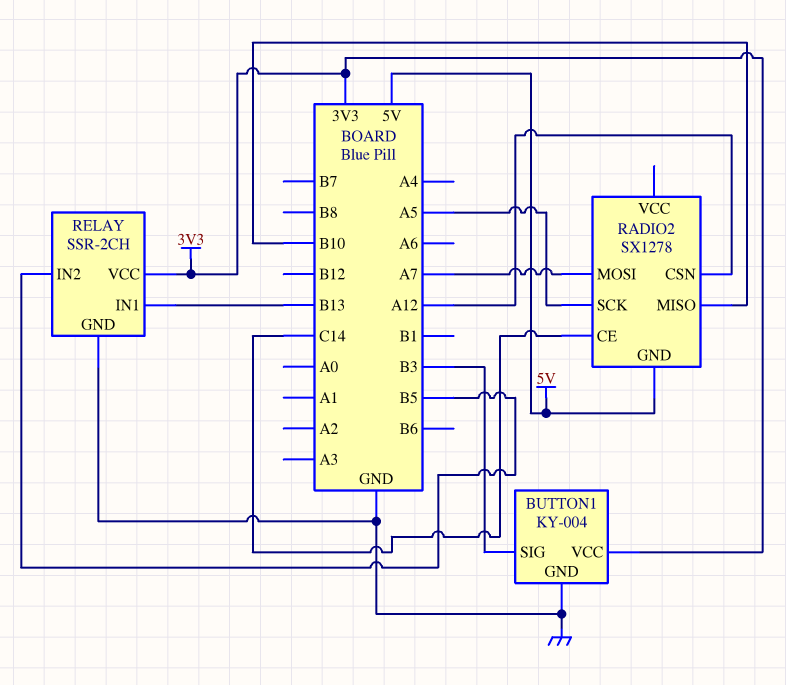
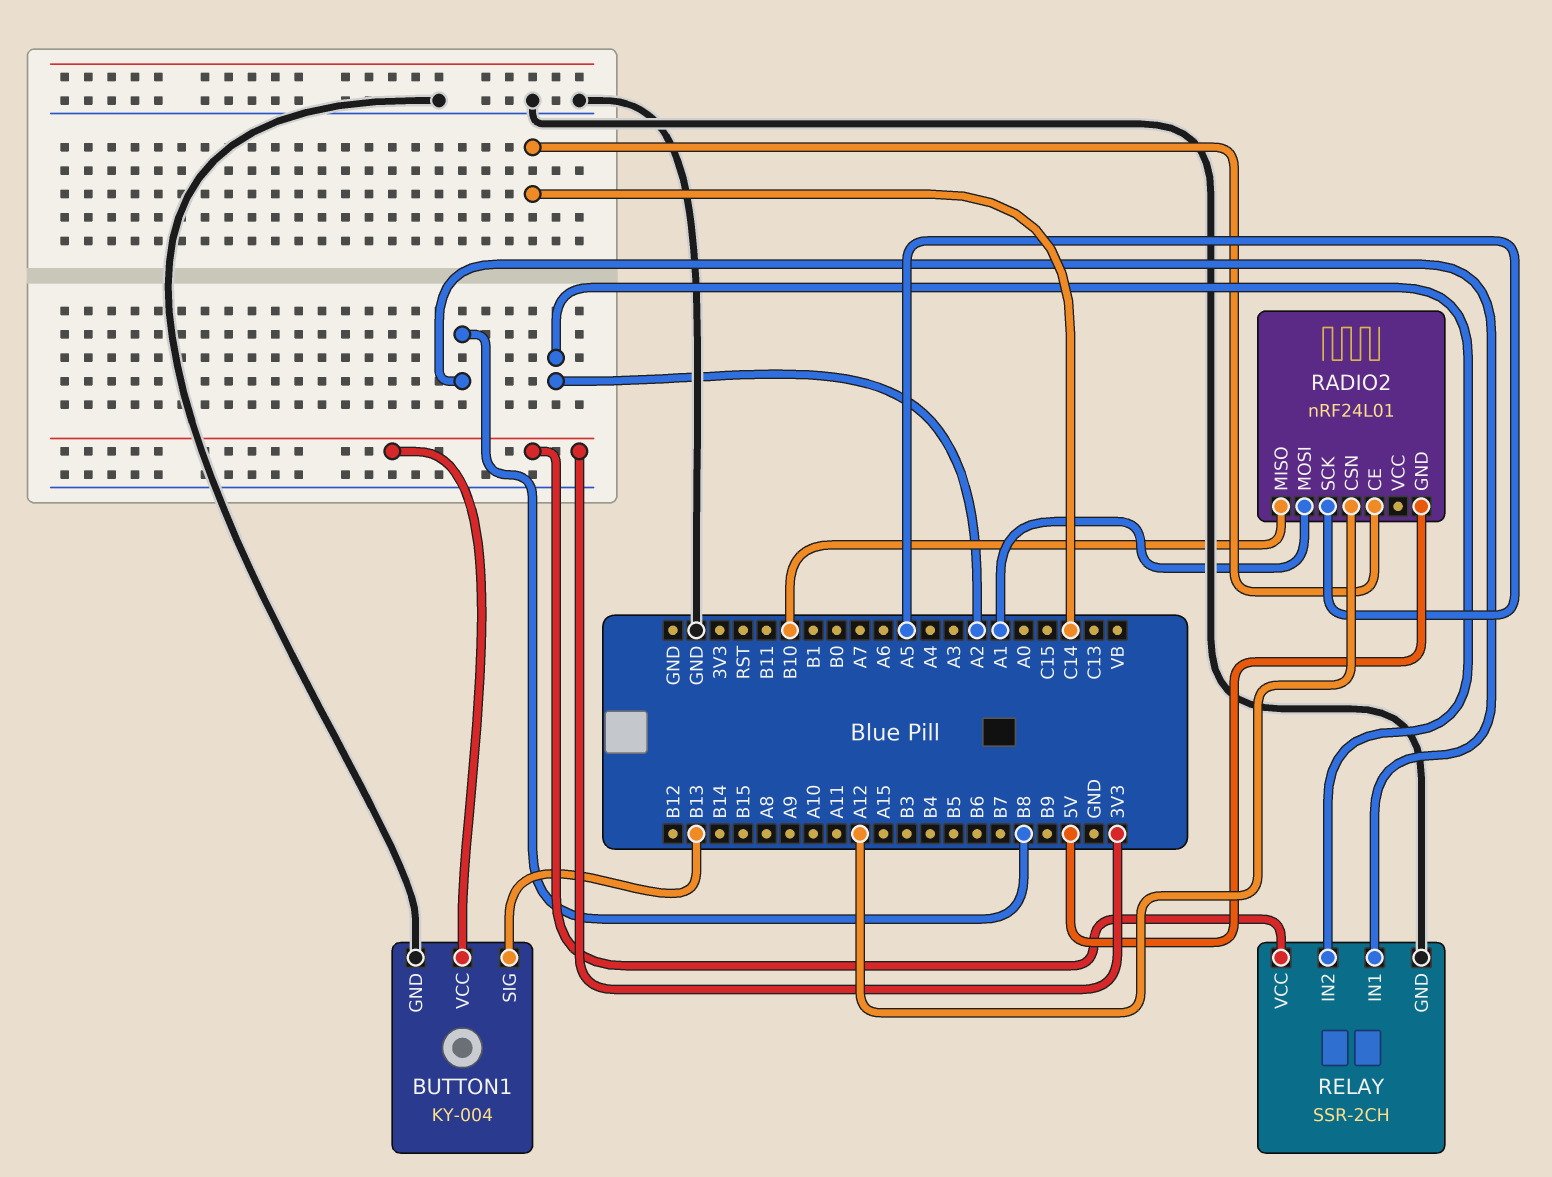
BUTTON1 pin SIG: B3 -> B13
RADIO2: SX1278 -> nRF24L01
RADIO2 pin MOSI: A7 -> A1
RELAY pin IN1: B13 -> B8
RELAY pin IN2: B5 -> A2

